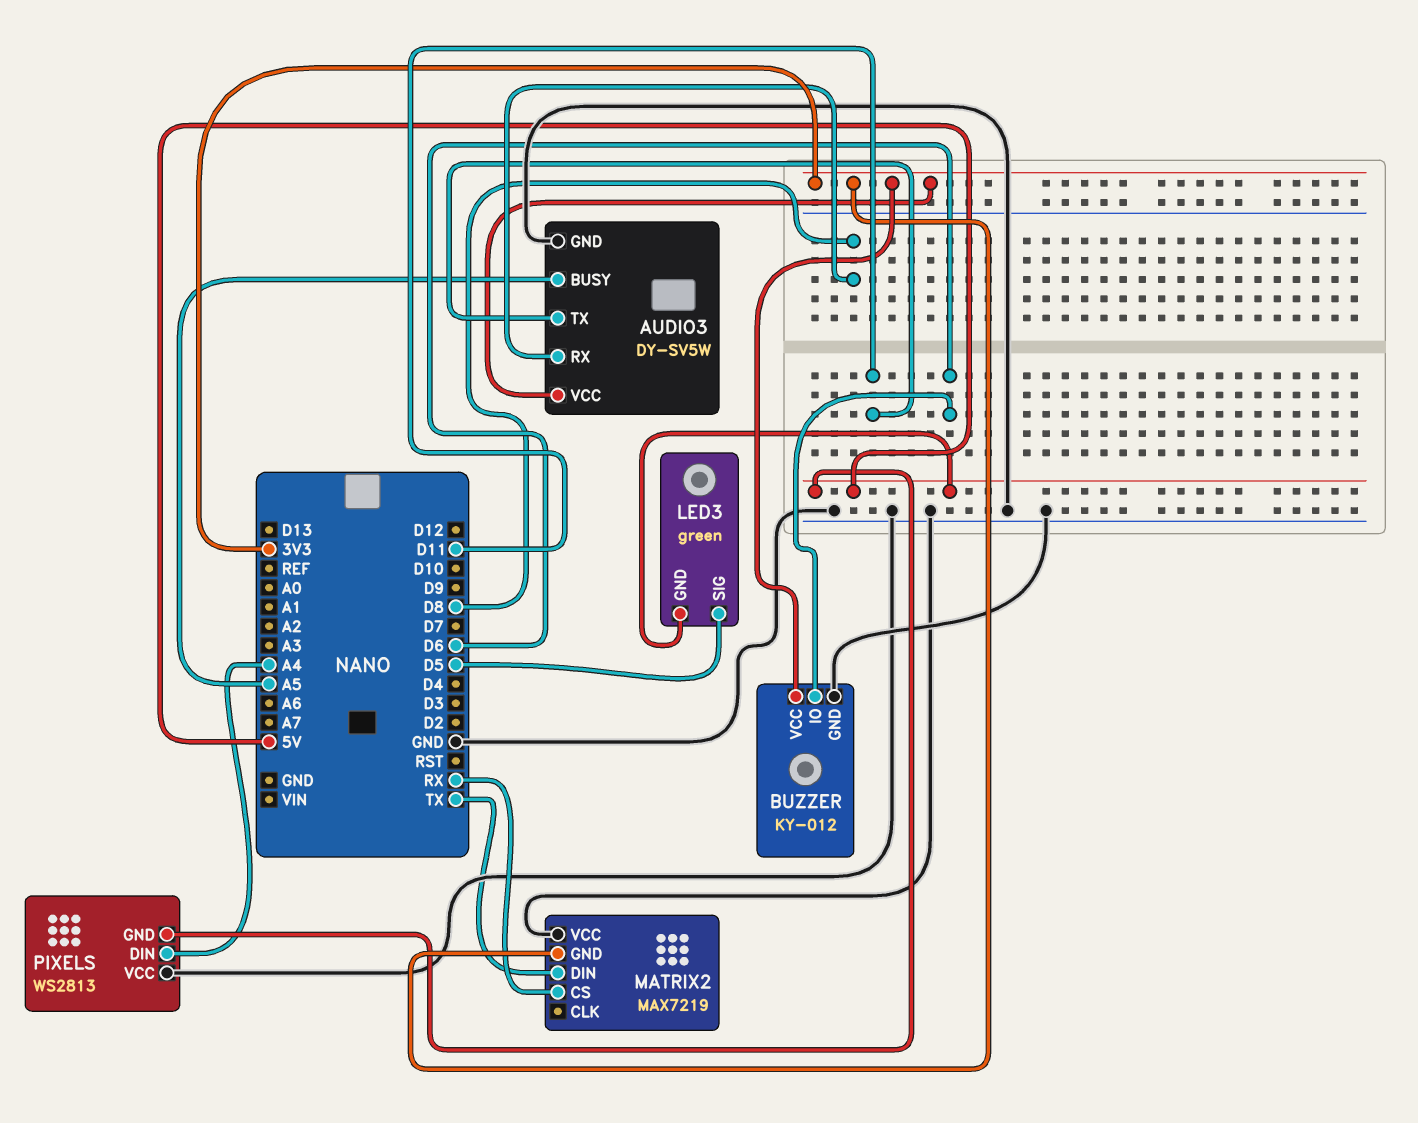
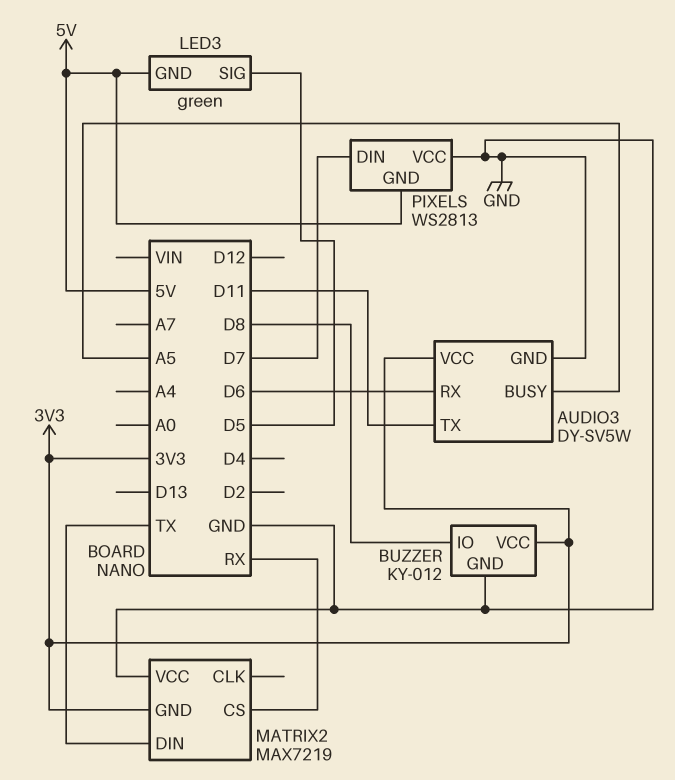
AUDIO3 pin RX: D8 -> D6
BUZZER pin IO: D6 -> D8
PIXELS pin DIN: A4 -> D7

